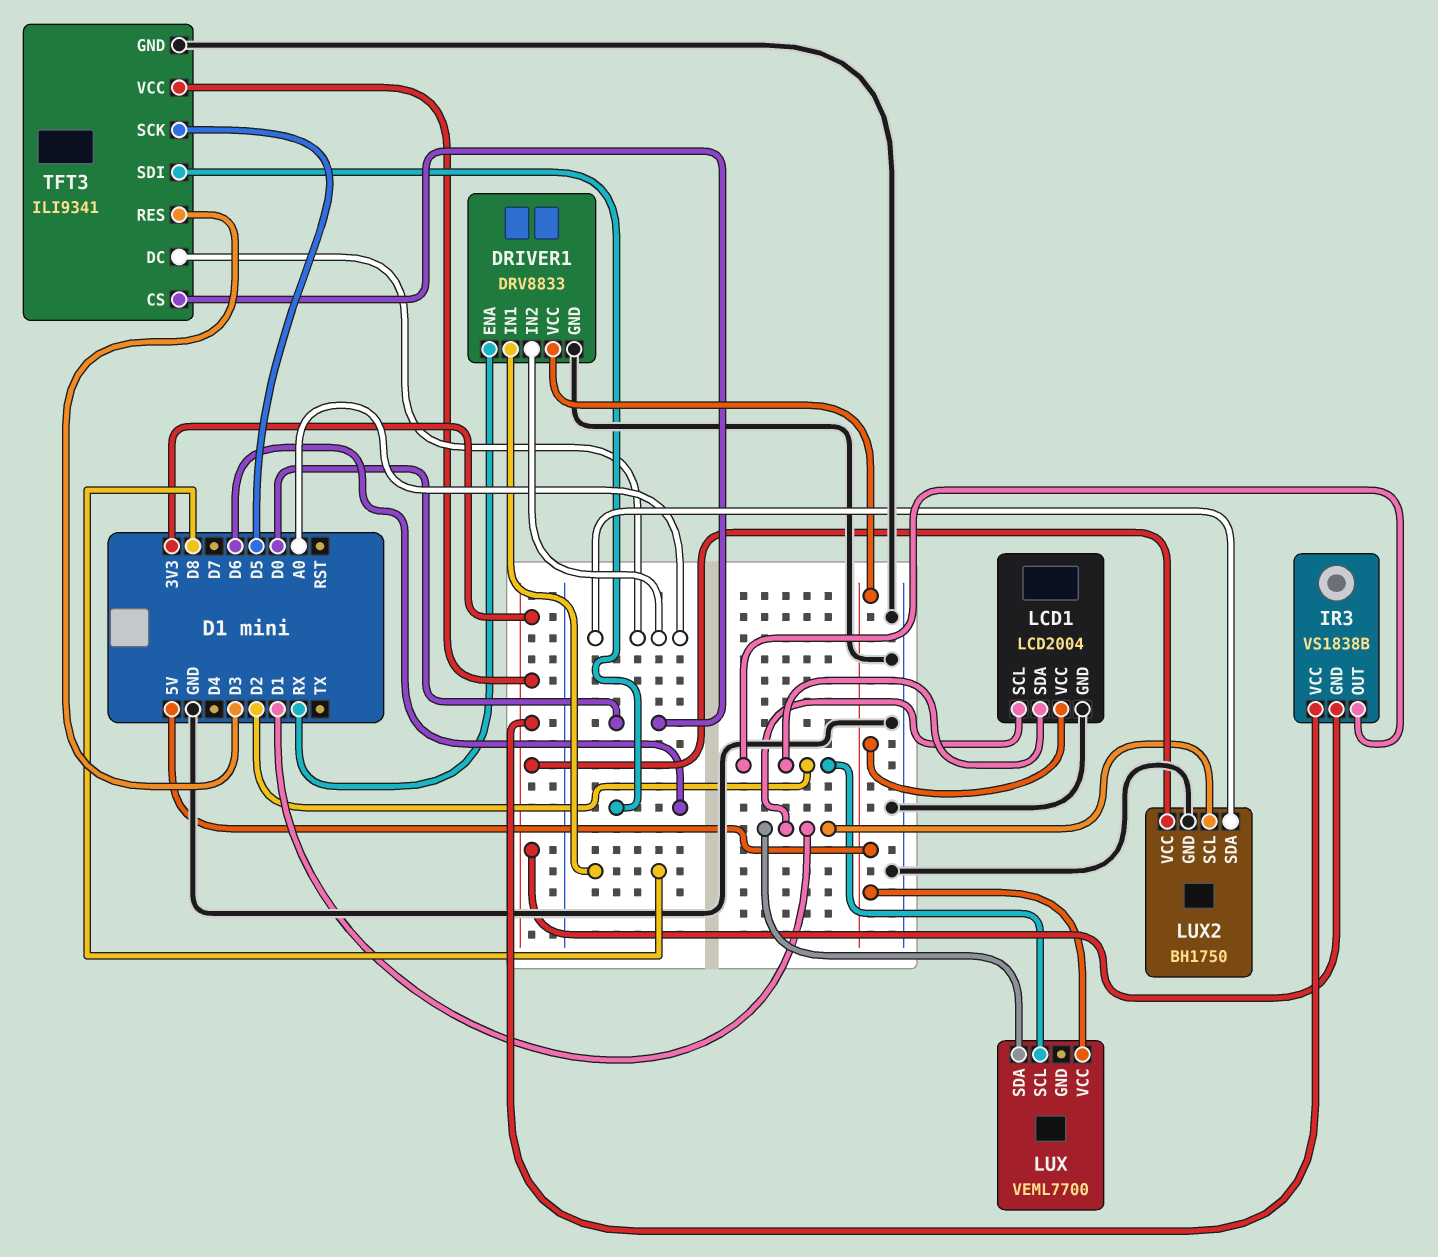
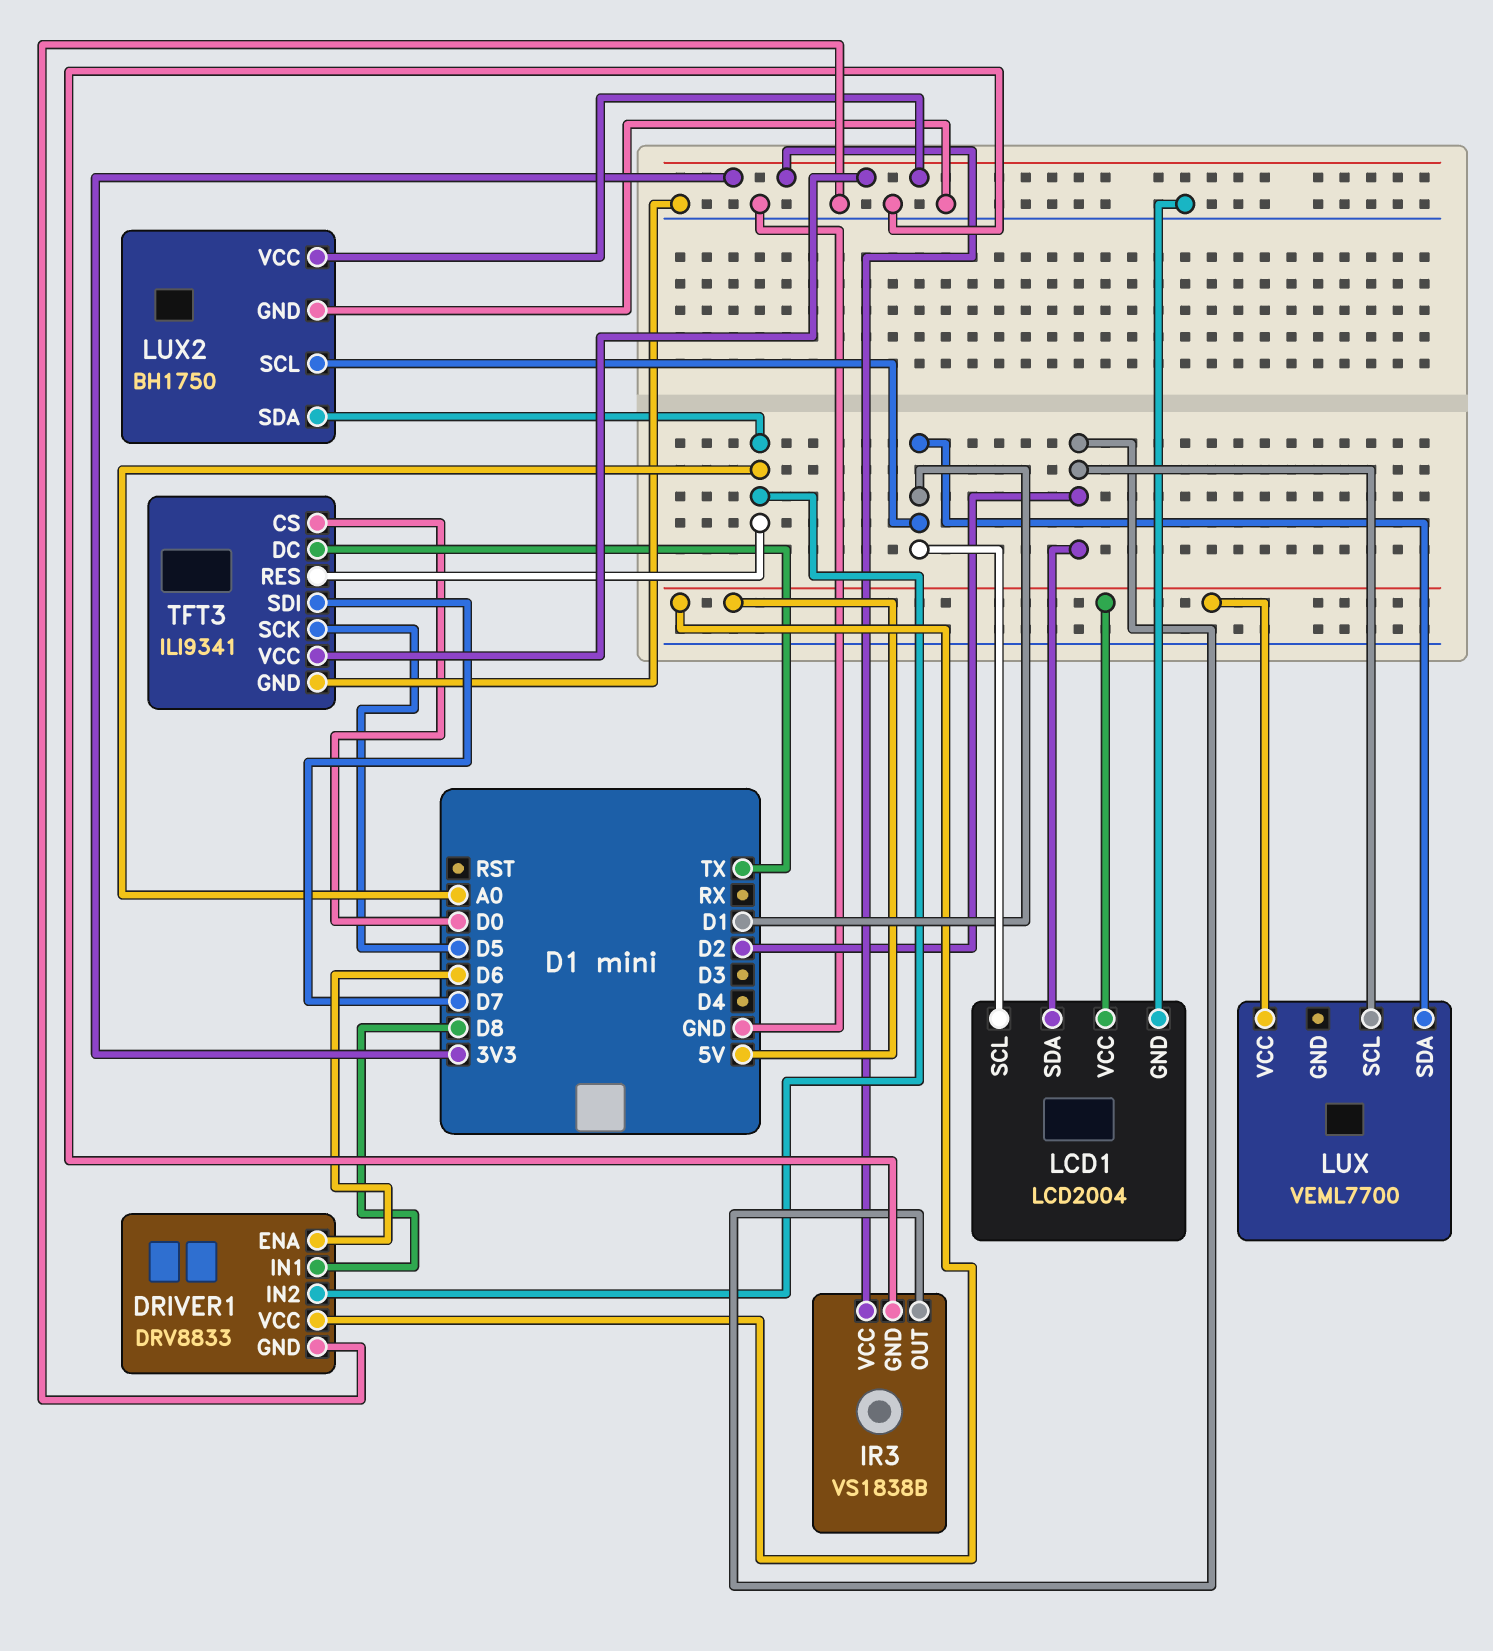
DRIVER1 pin ENA: RX -> D6
IR3 pin GND: 3V3 -> GND
TFT3 pin DC: A0 -> TX
TFT3 pin RES: D3 -> A0
TFT3 pin SDI: D6 -> D7

